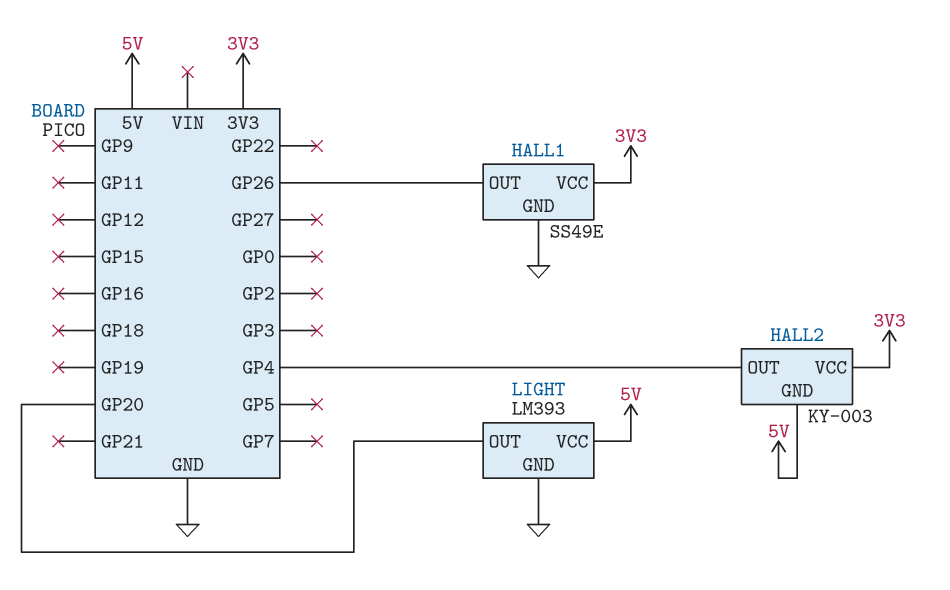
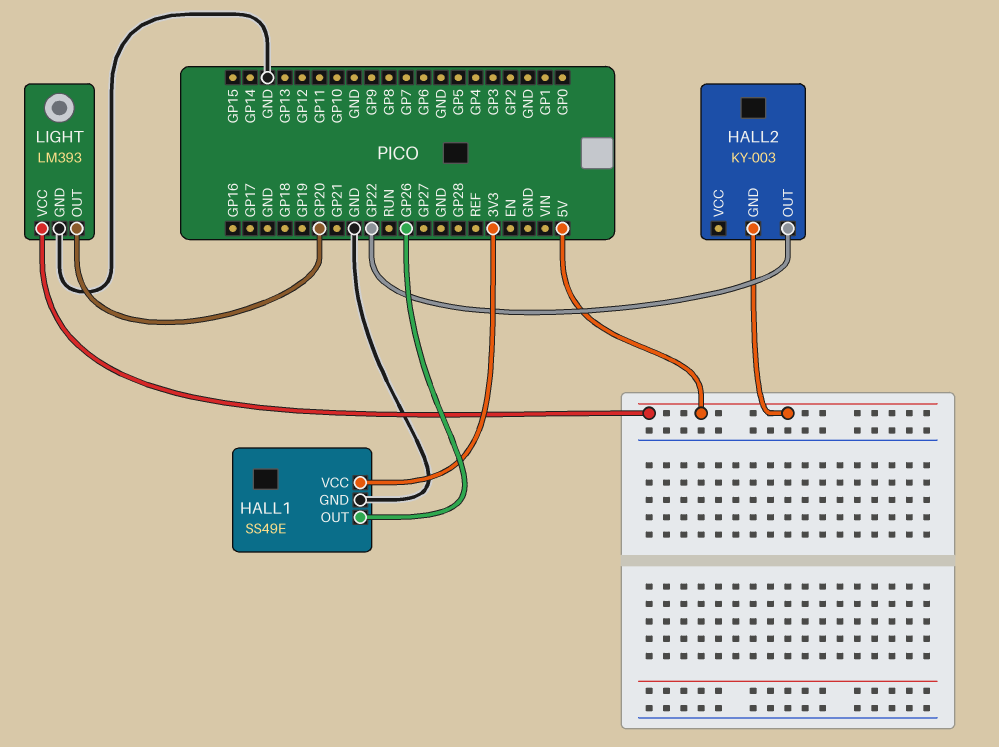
HALL2 pin OUT: GP4 -> GP22
HALL2 pin VCC: 3V3 -> none

